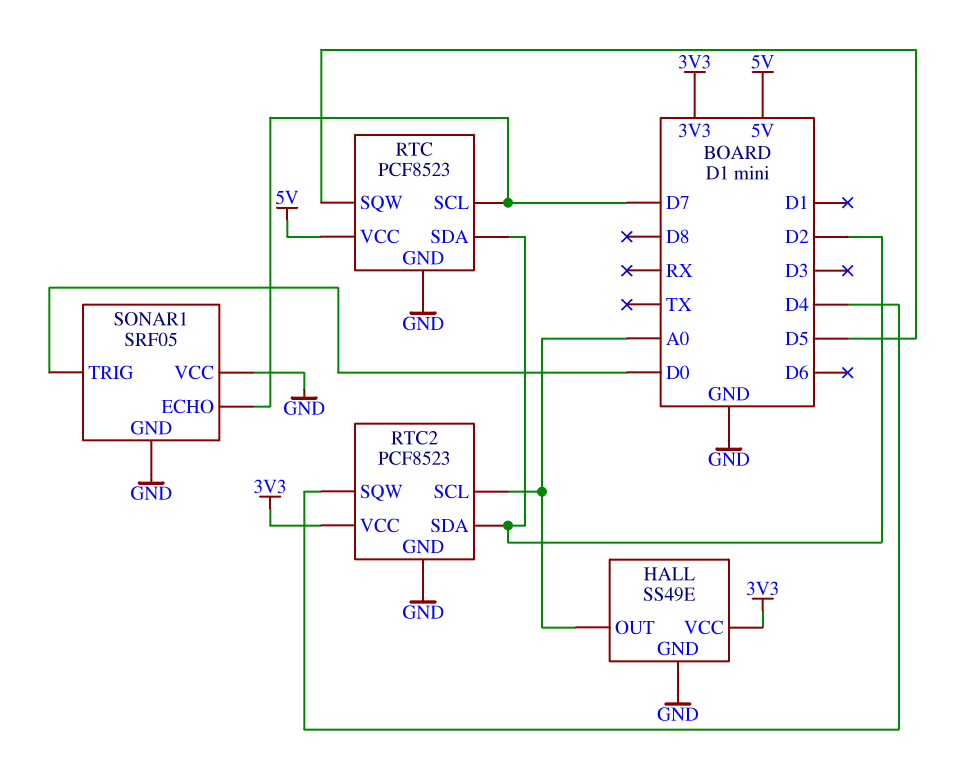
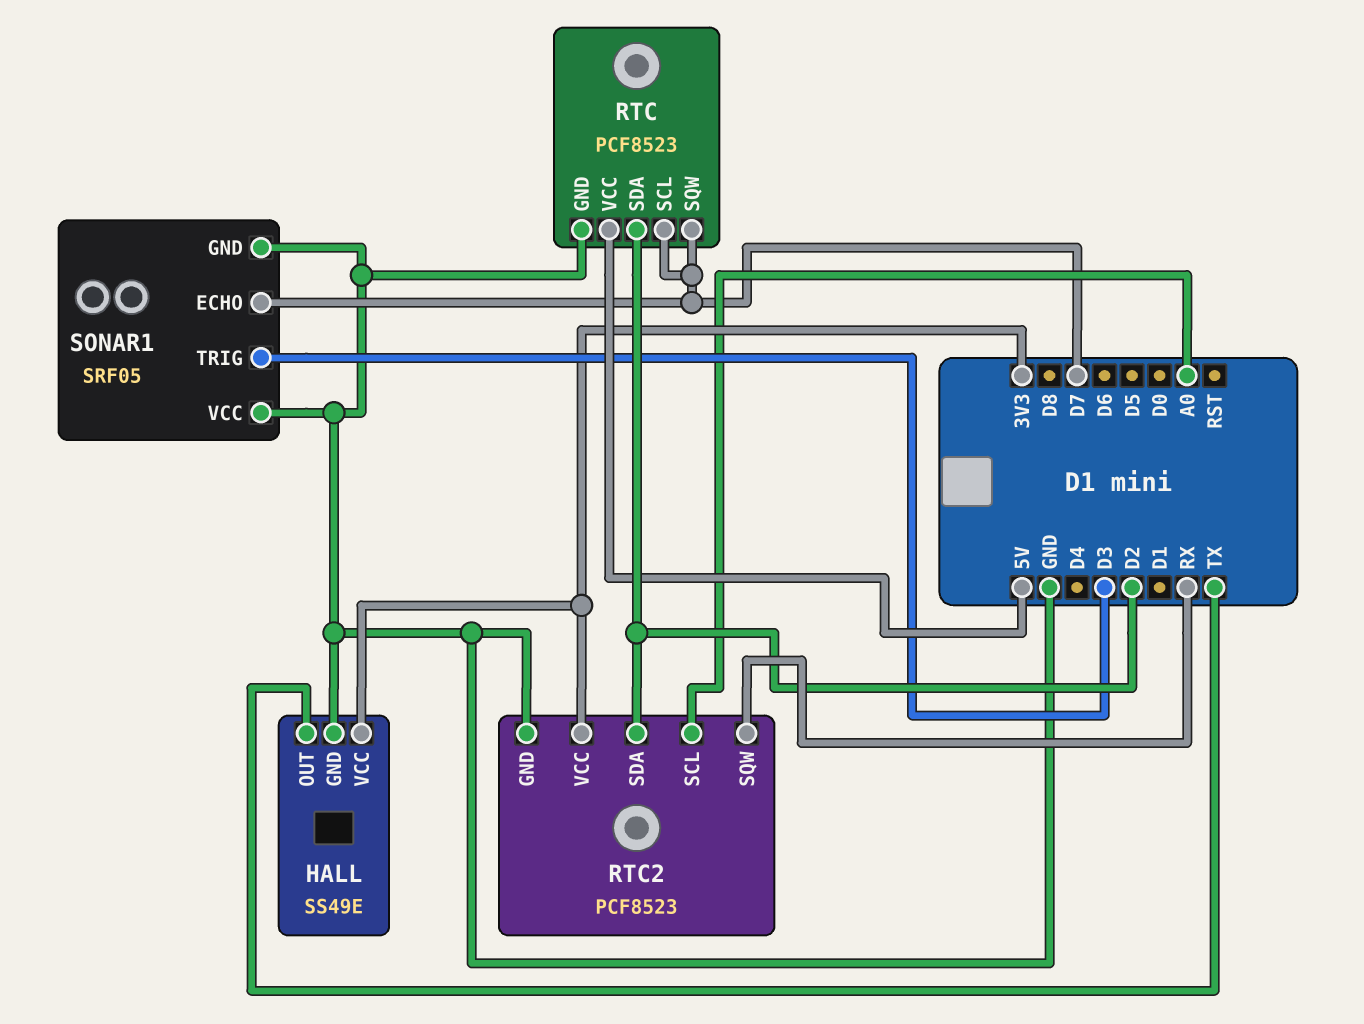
HALL pin OUT: A0 -> TX
RTC pin SQW: D5 -> D7
RTC2 pin SQW: D4 -> RX
SONAR1 pin TRIG: D0 -> D3

